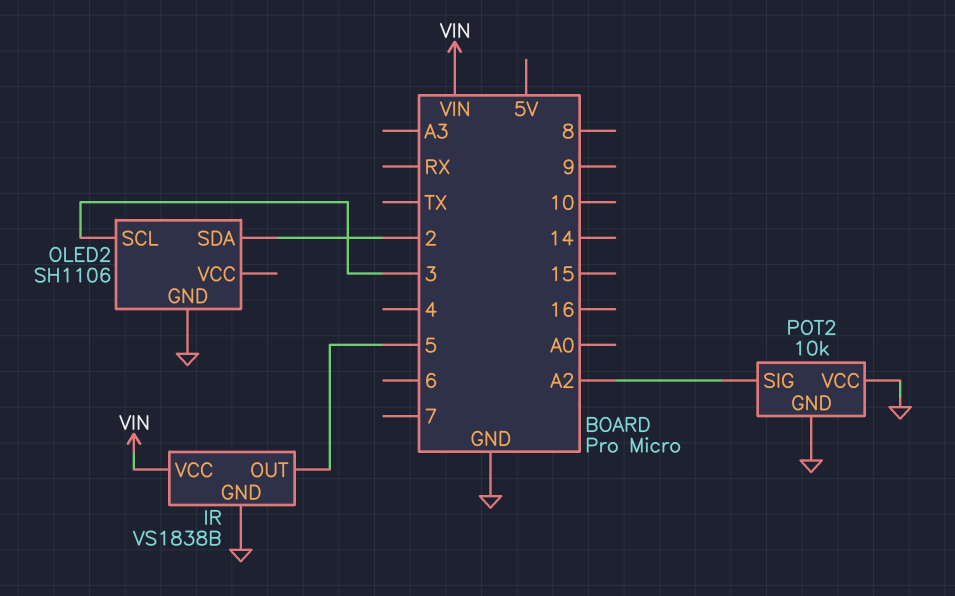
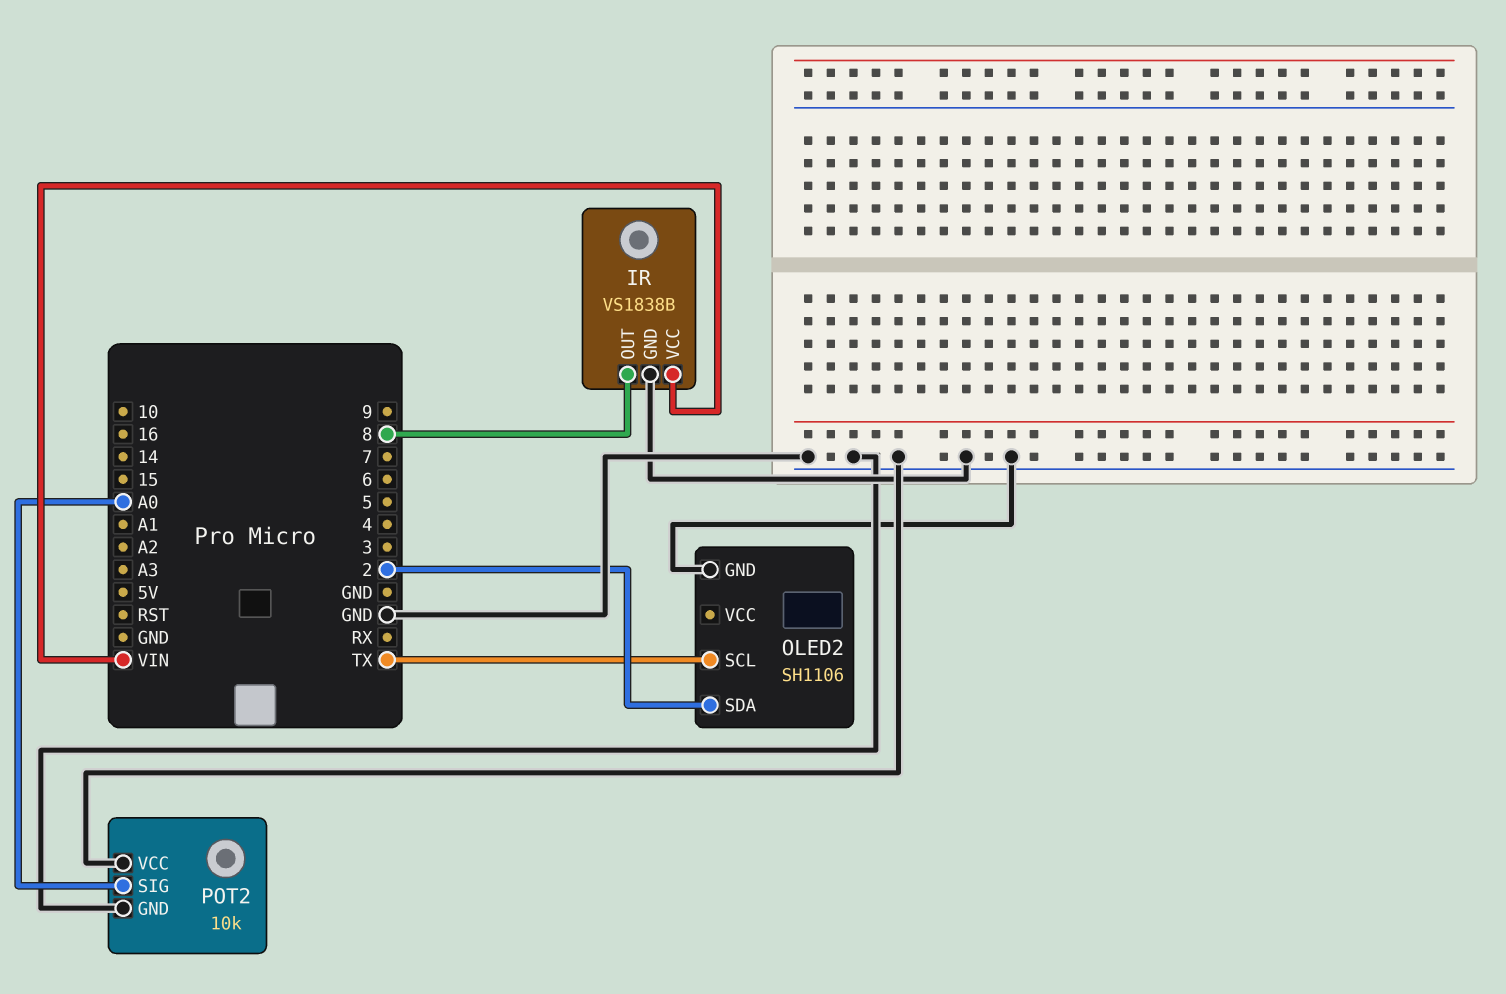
IR pin OUT: 5 -> 8
OLED2 pin SCL: 3 -> TX
POT2 pin SIG: A2 -> A0

